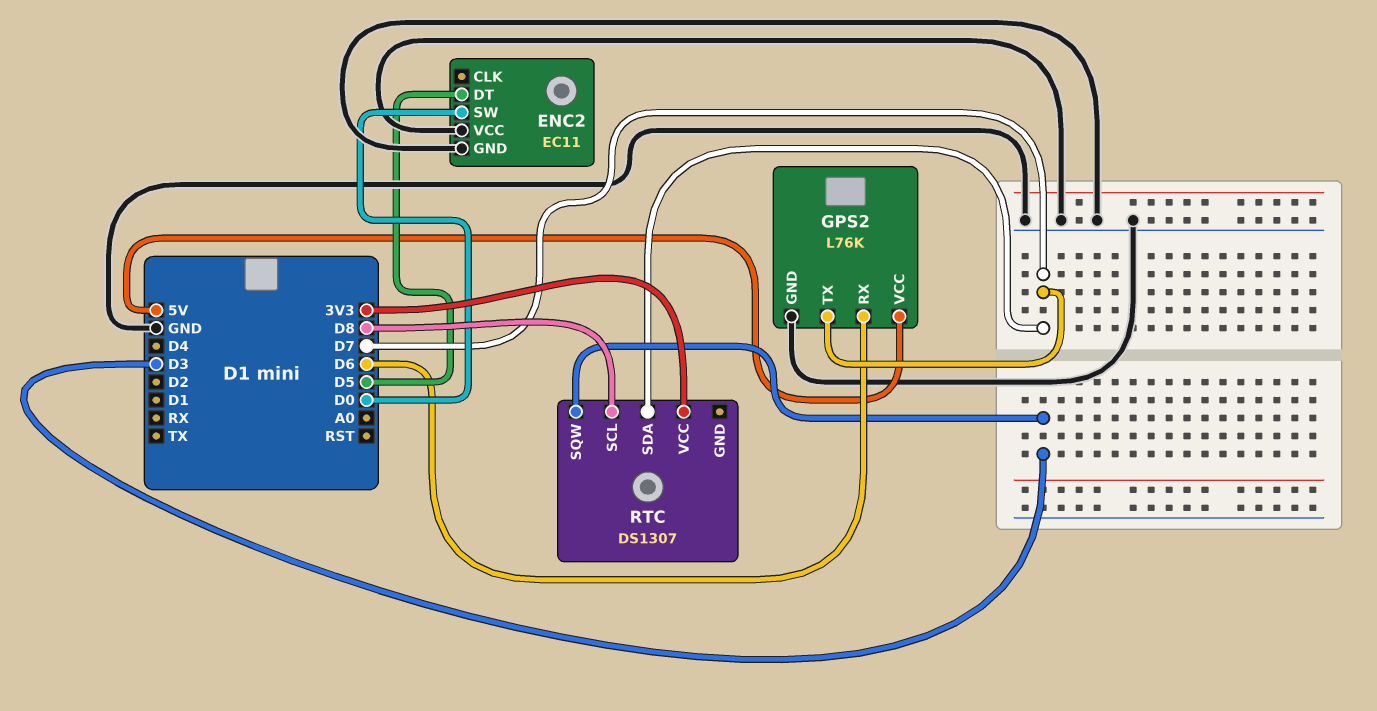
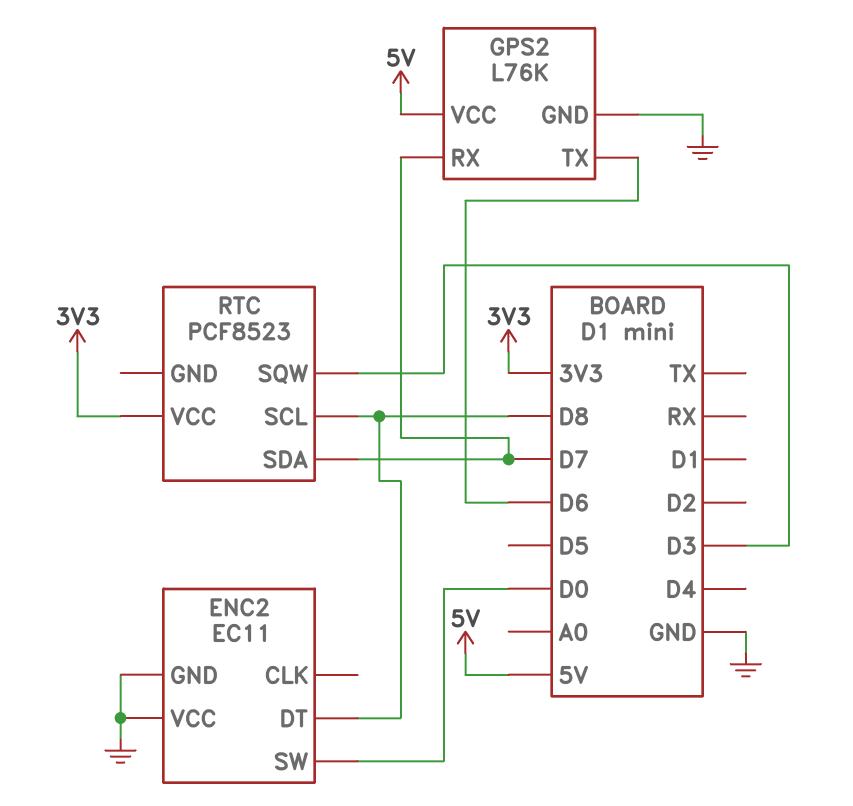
ENC2 pin DT: D5 -> D8
GPS2 pin RX: D6 -> D7
GPS2 pin TX: D7 -> D6
RTC: DS1307 -> PCF8523

